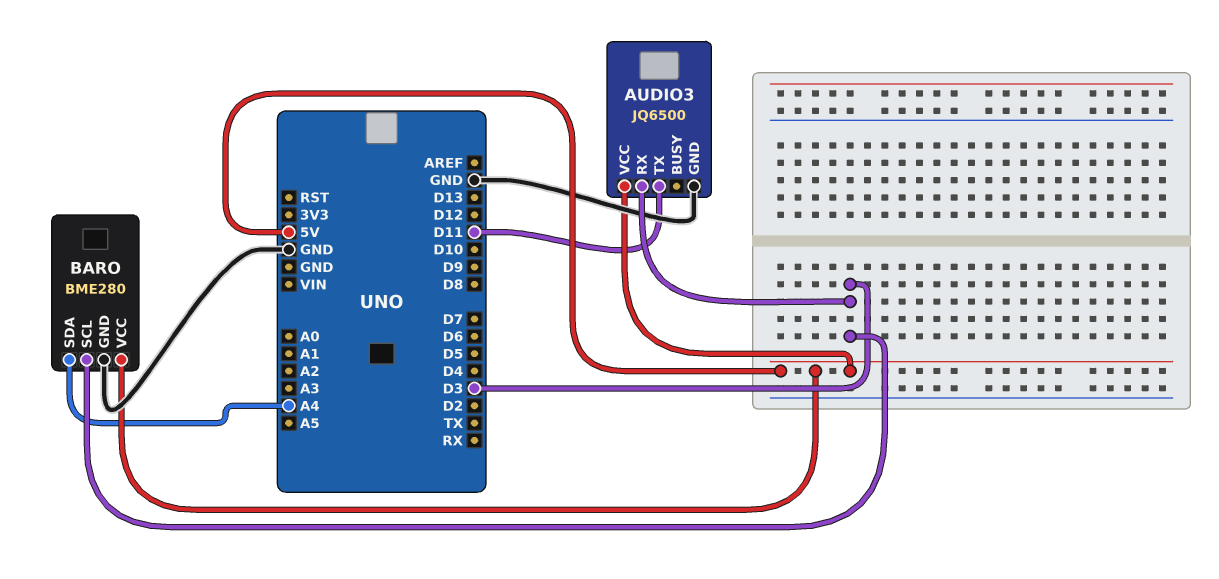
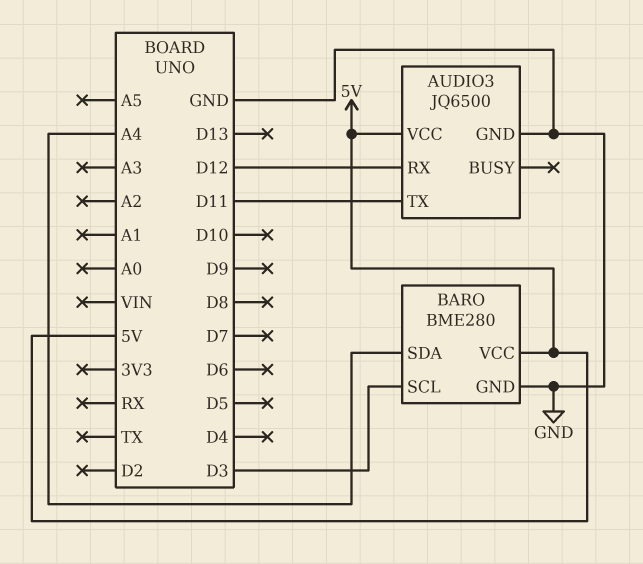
AUDIO3 pin RX: D3 -> D12

